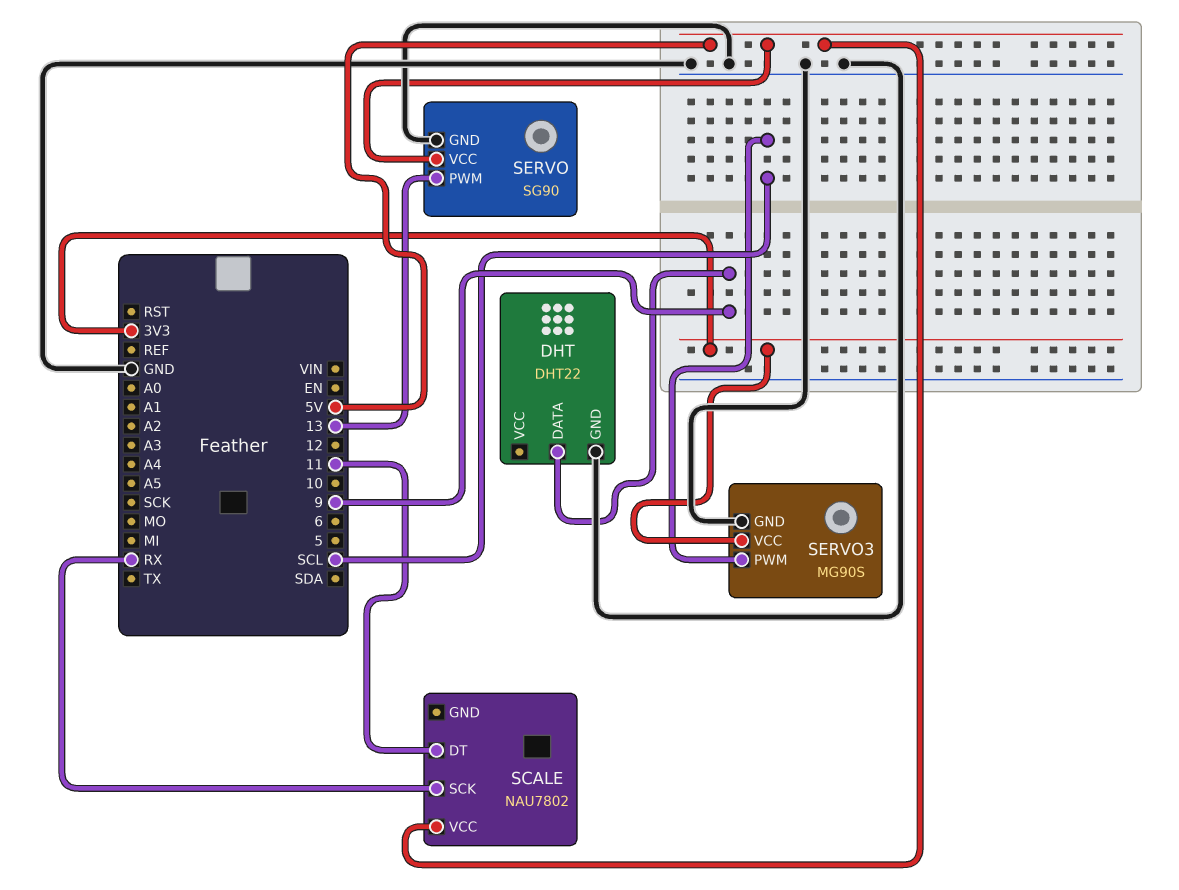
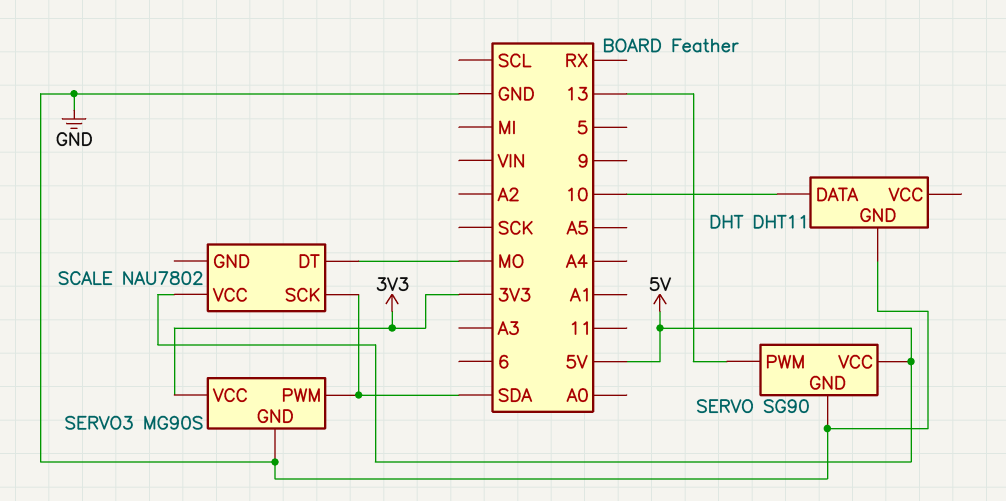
DHT: DHT22 -> DHT11
DHT pin DATA: 9 -> 10
SCALE pin DT: 11 -> MO
SCALE pin SCK: RX -> SDA
SERVO3 pin PWM: SCL -> SDA

